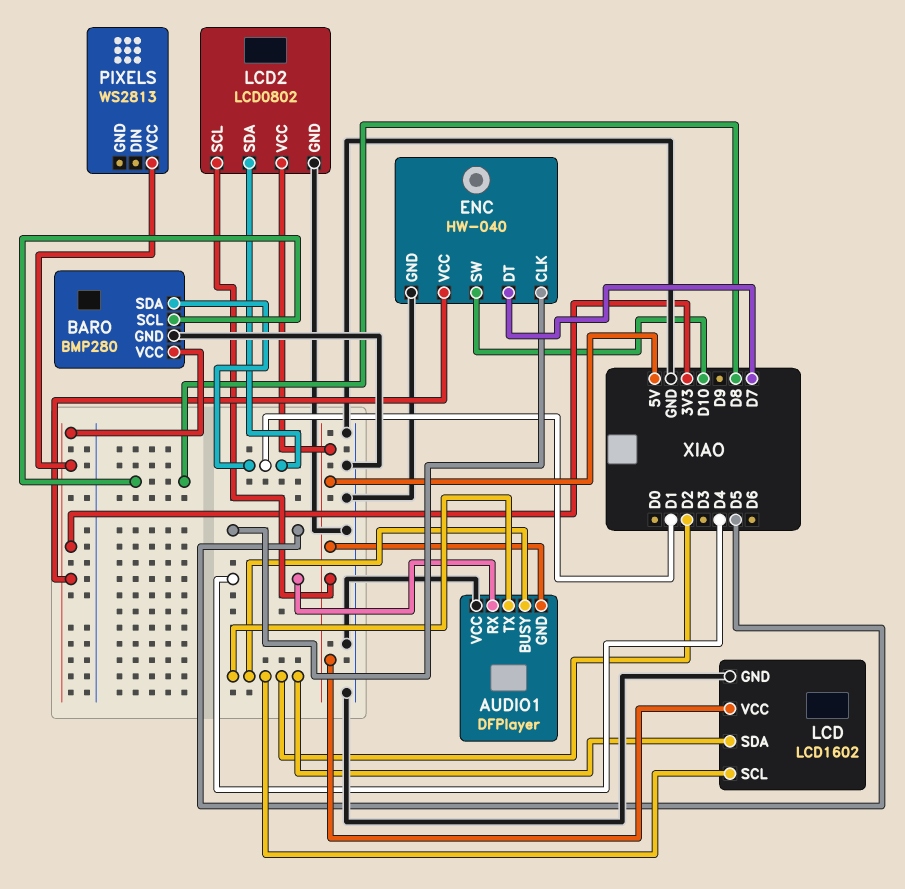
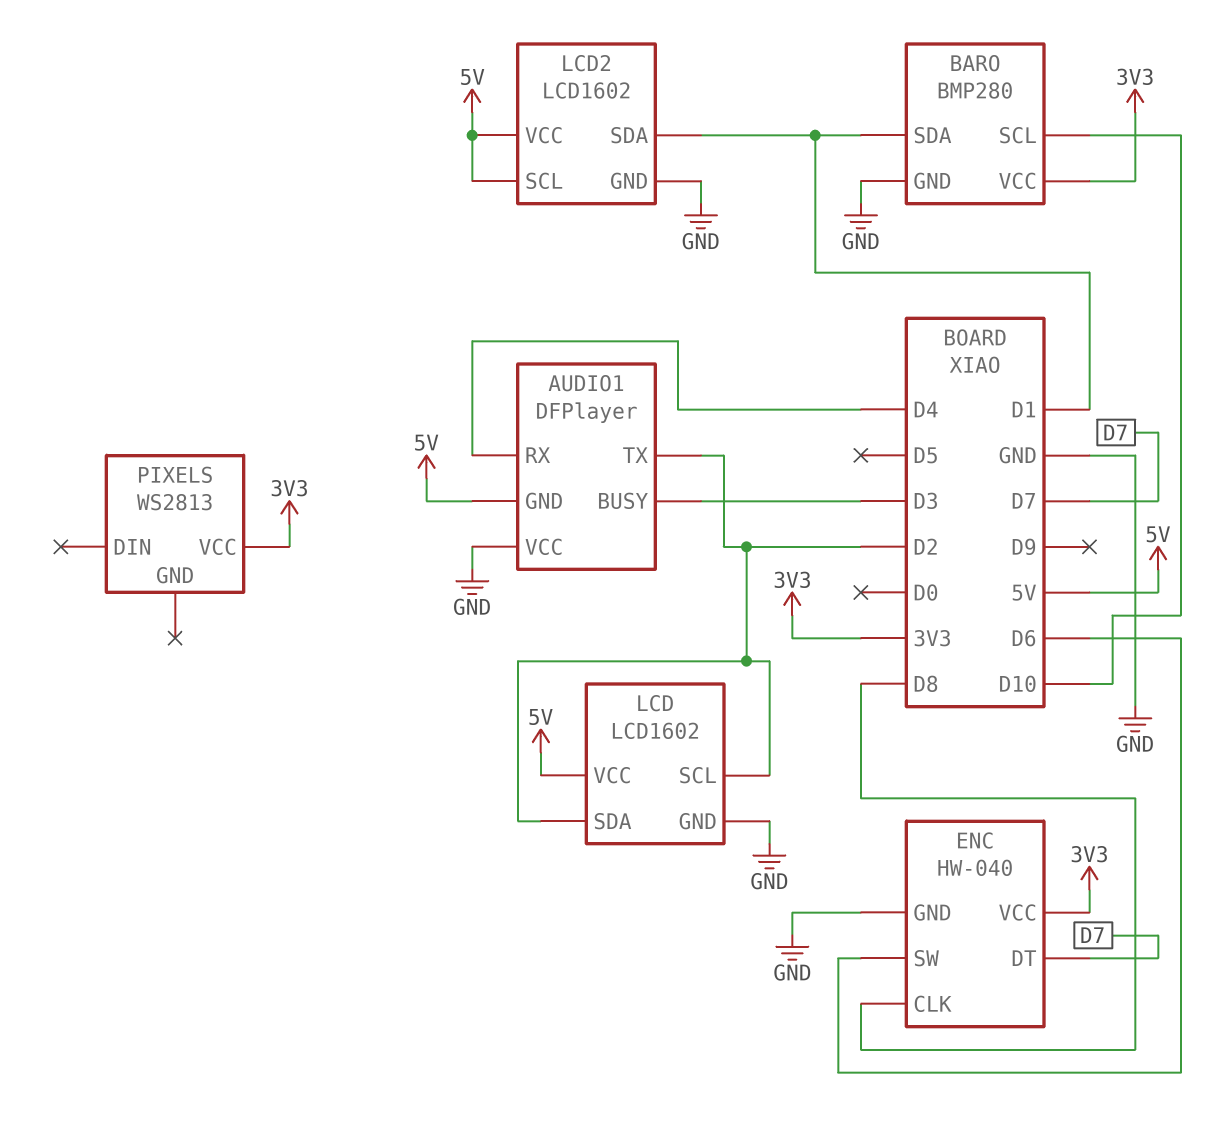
AUDIO1 pin BUSY: D2 -> D3
BARO pin SCL: D8 -> D10
ENC pin CLK: D5 -> D8
ENC pin SW: D10 -> D6
LCD2: LCD0802 -> LCD1602

